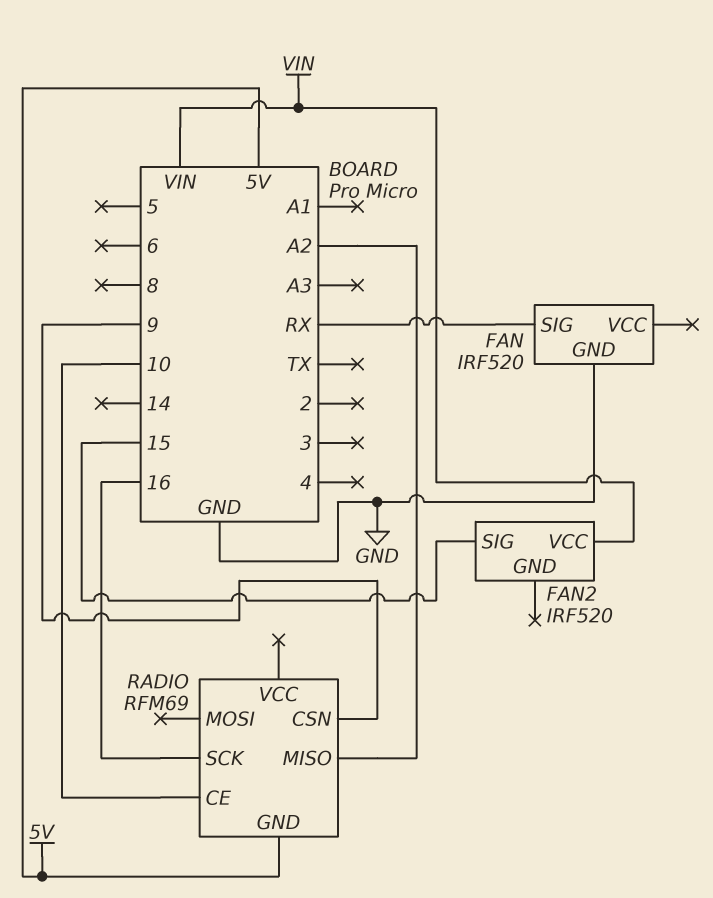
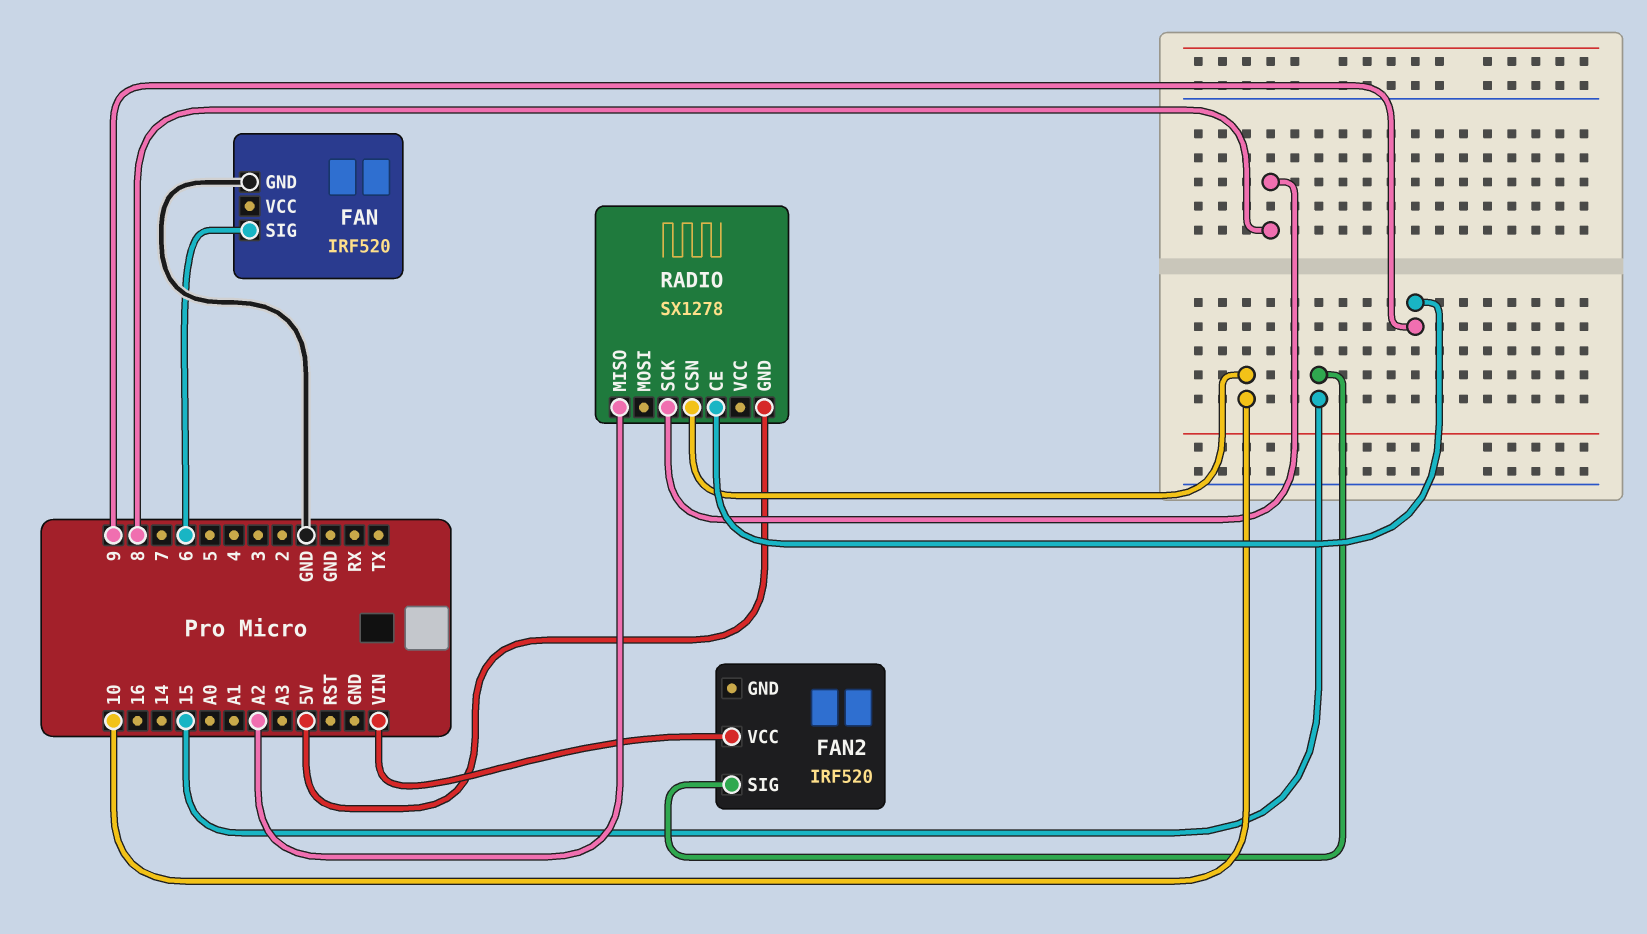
FAN pin SIG: RX -> 6
RADIO: RFM69 -> SX1278
RADIO pin CE: 10 -> 9
RADIO pin CSN: 9 -> 10
RADIO pin SCK: 16 -> 8

